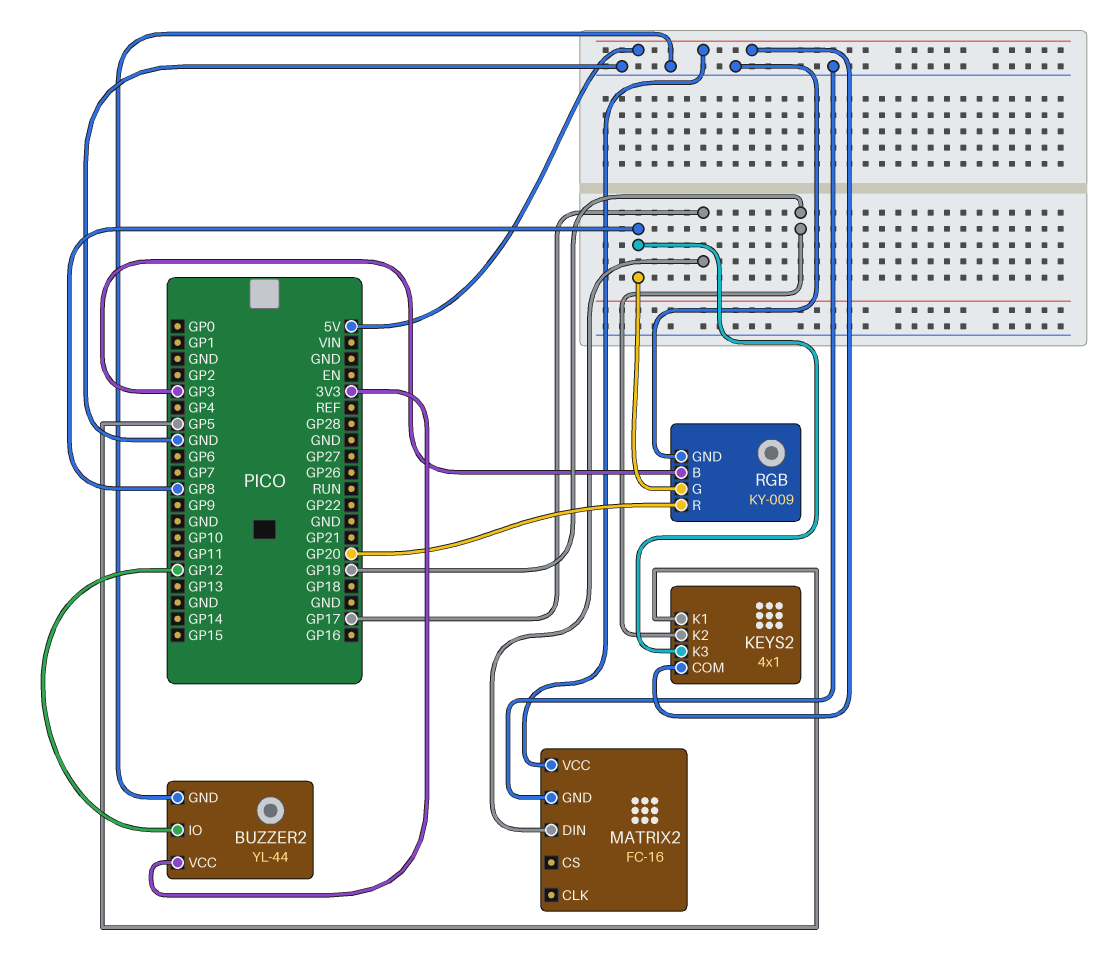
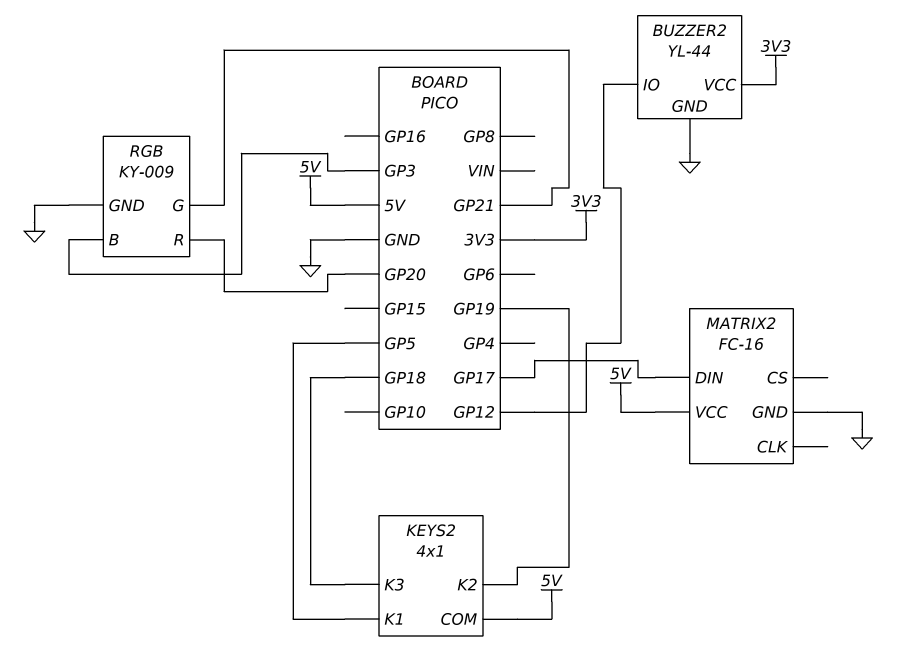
KEYS2 pin K3: GP8 -> GP18
RGB pin G: GP8 -> GP21

